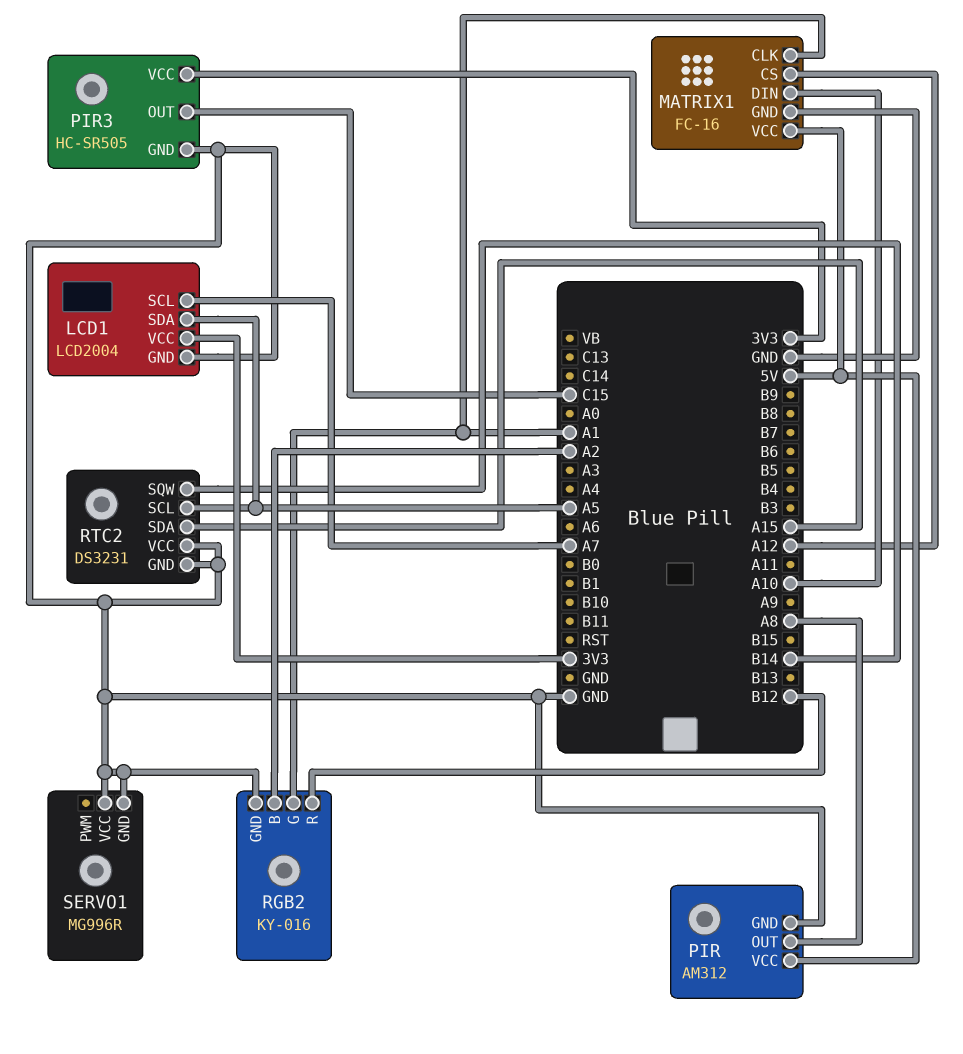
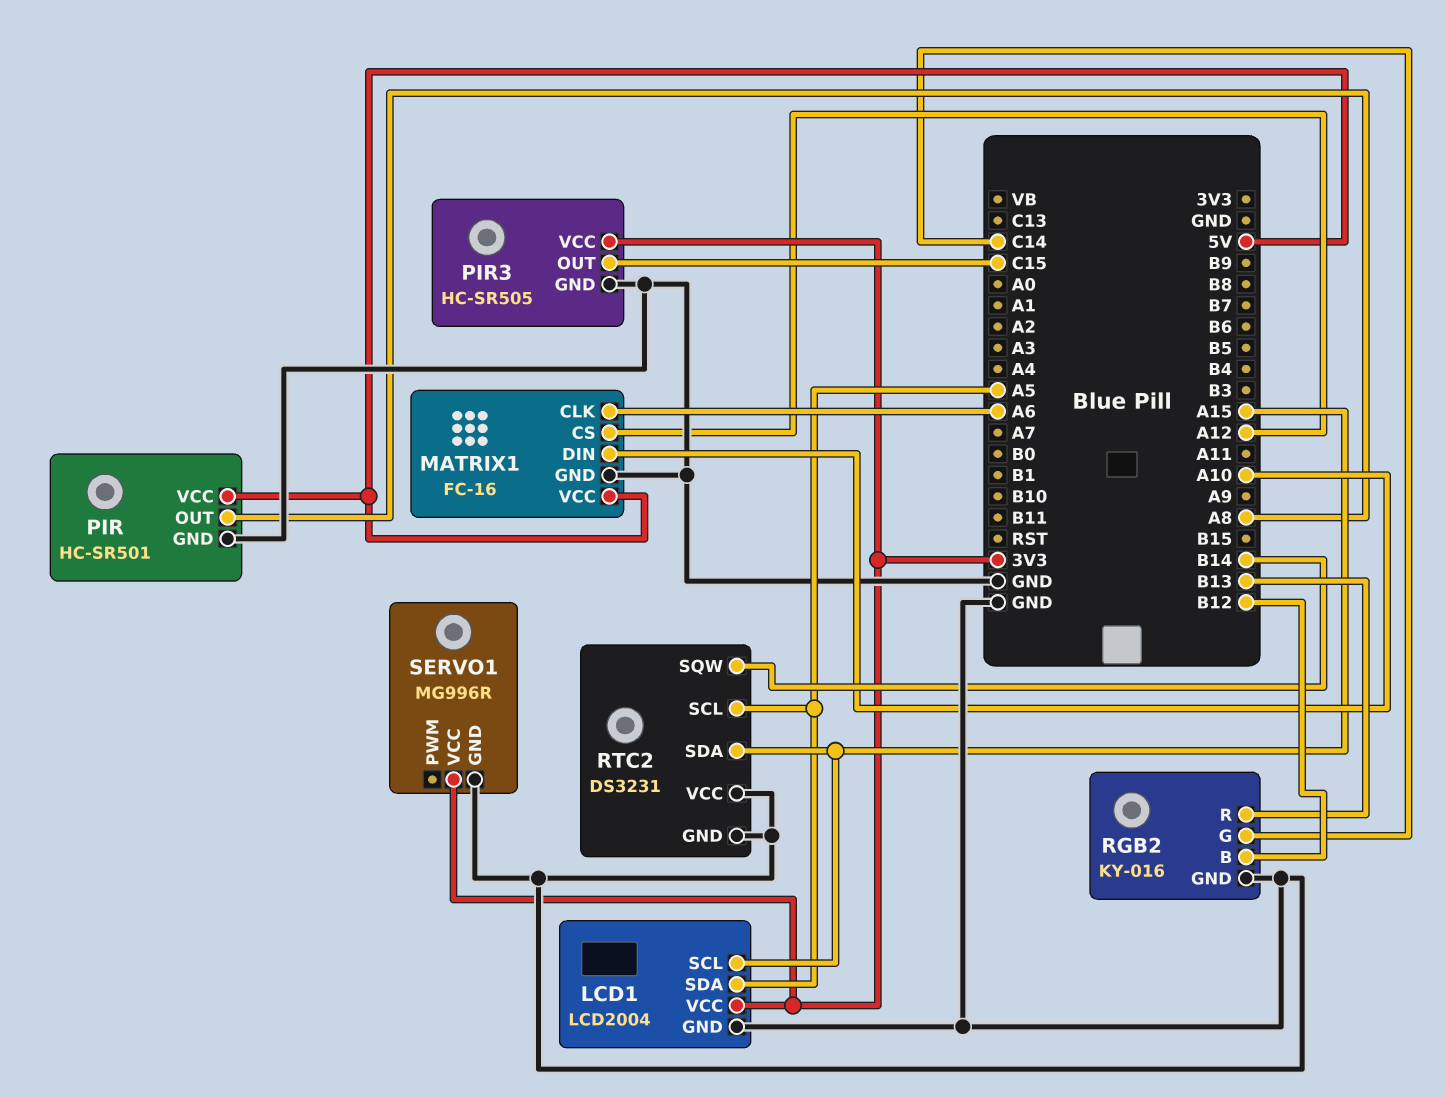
LCD1 pin SCL: A7 -> A15
MATRIX1 pin CLK: A1 -> A6
PIR: AM312 -> HC-SR501
RGB2 pin B: A2 -> B12
RGB2 pin G: A1 -> C14
RGB2 pin R: B12 -> B13
SERVO1 pin VCC: GND -> 3V3

